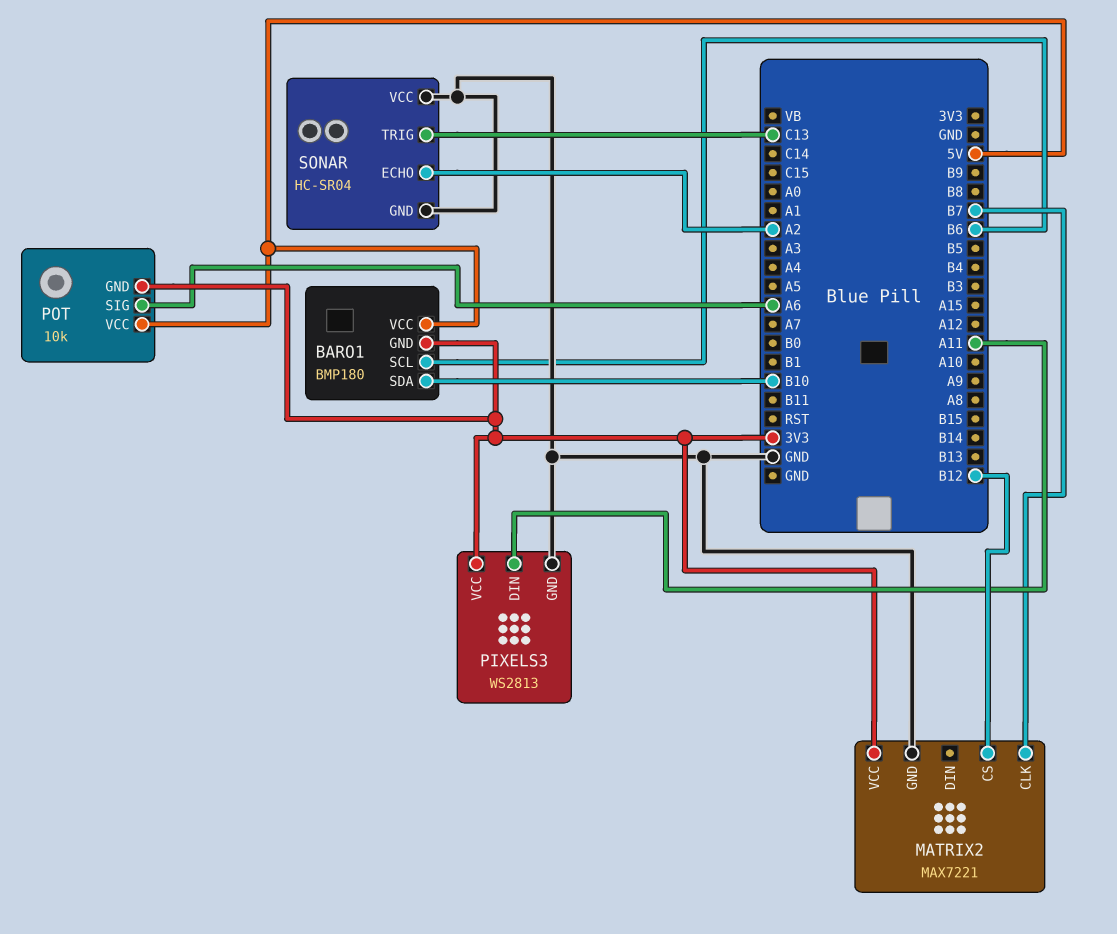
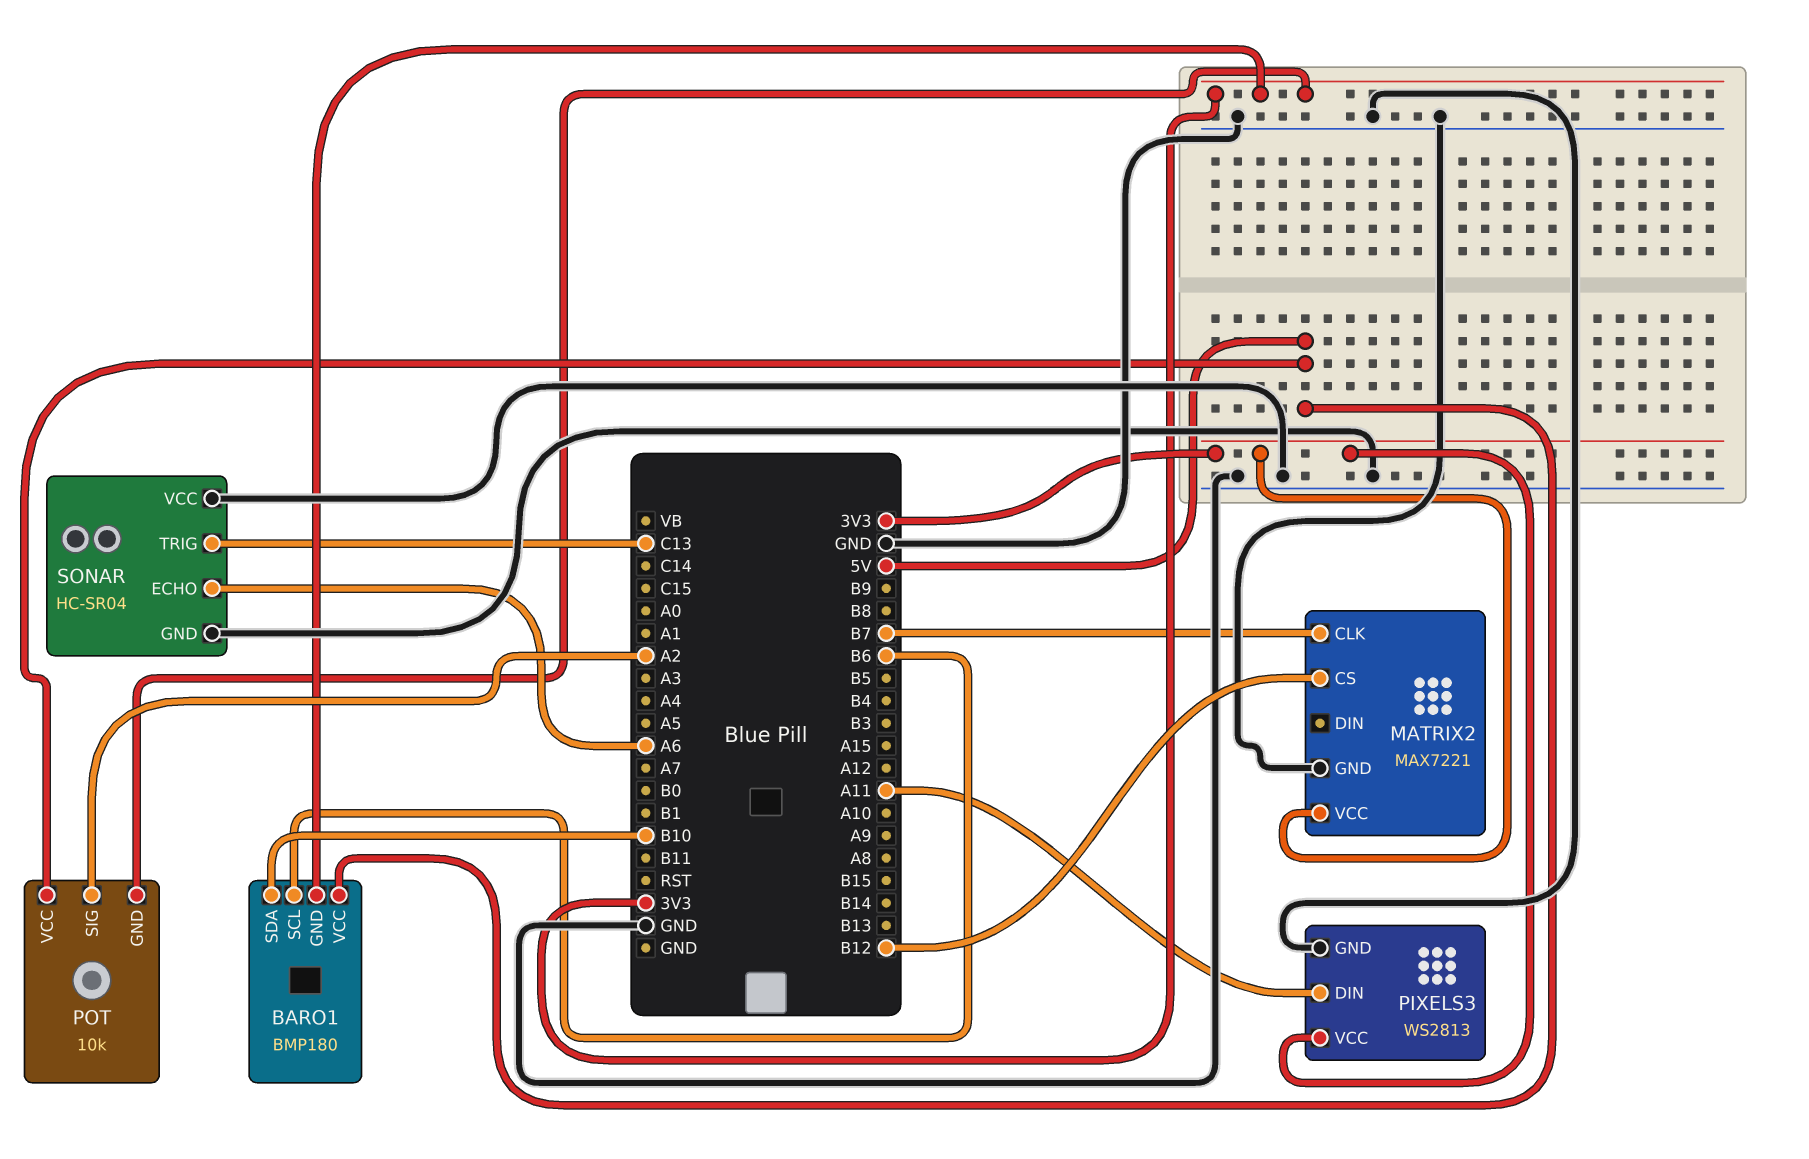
POT pin SIG: A6 -> A2
SONAR pin ECHO: A2 -> A6

